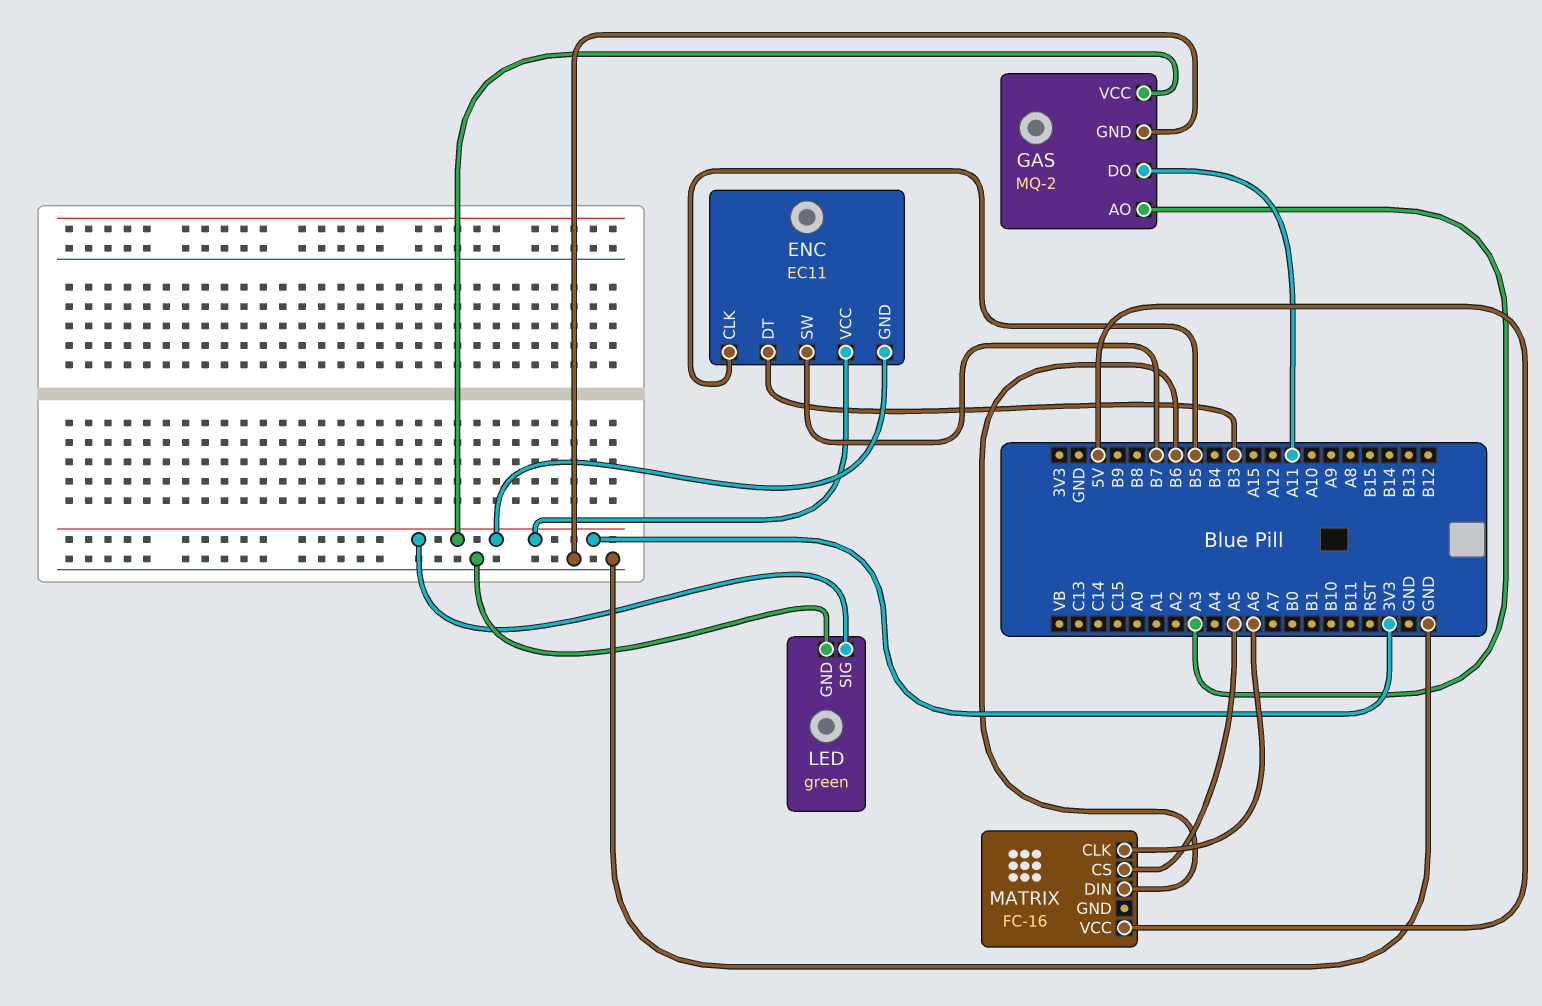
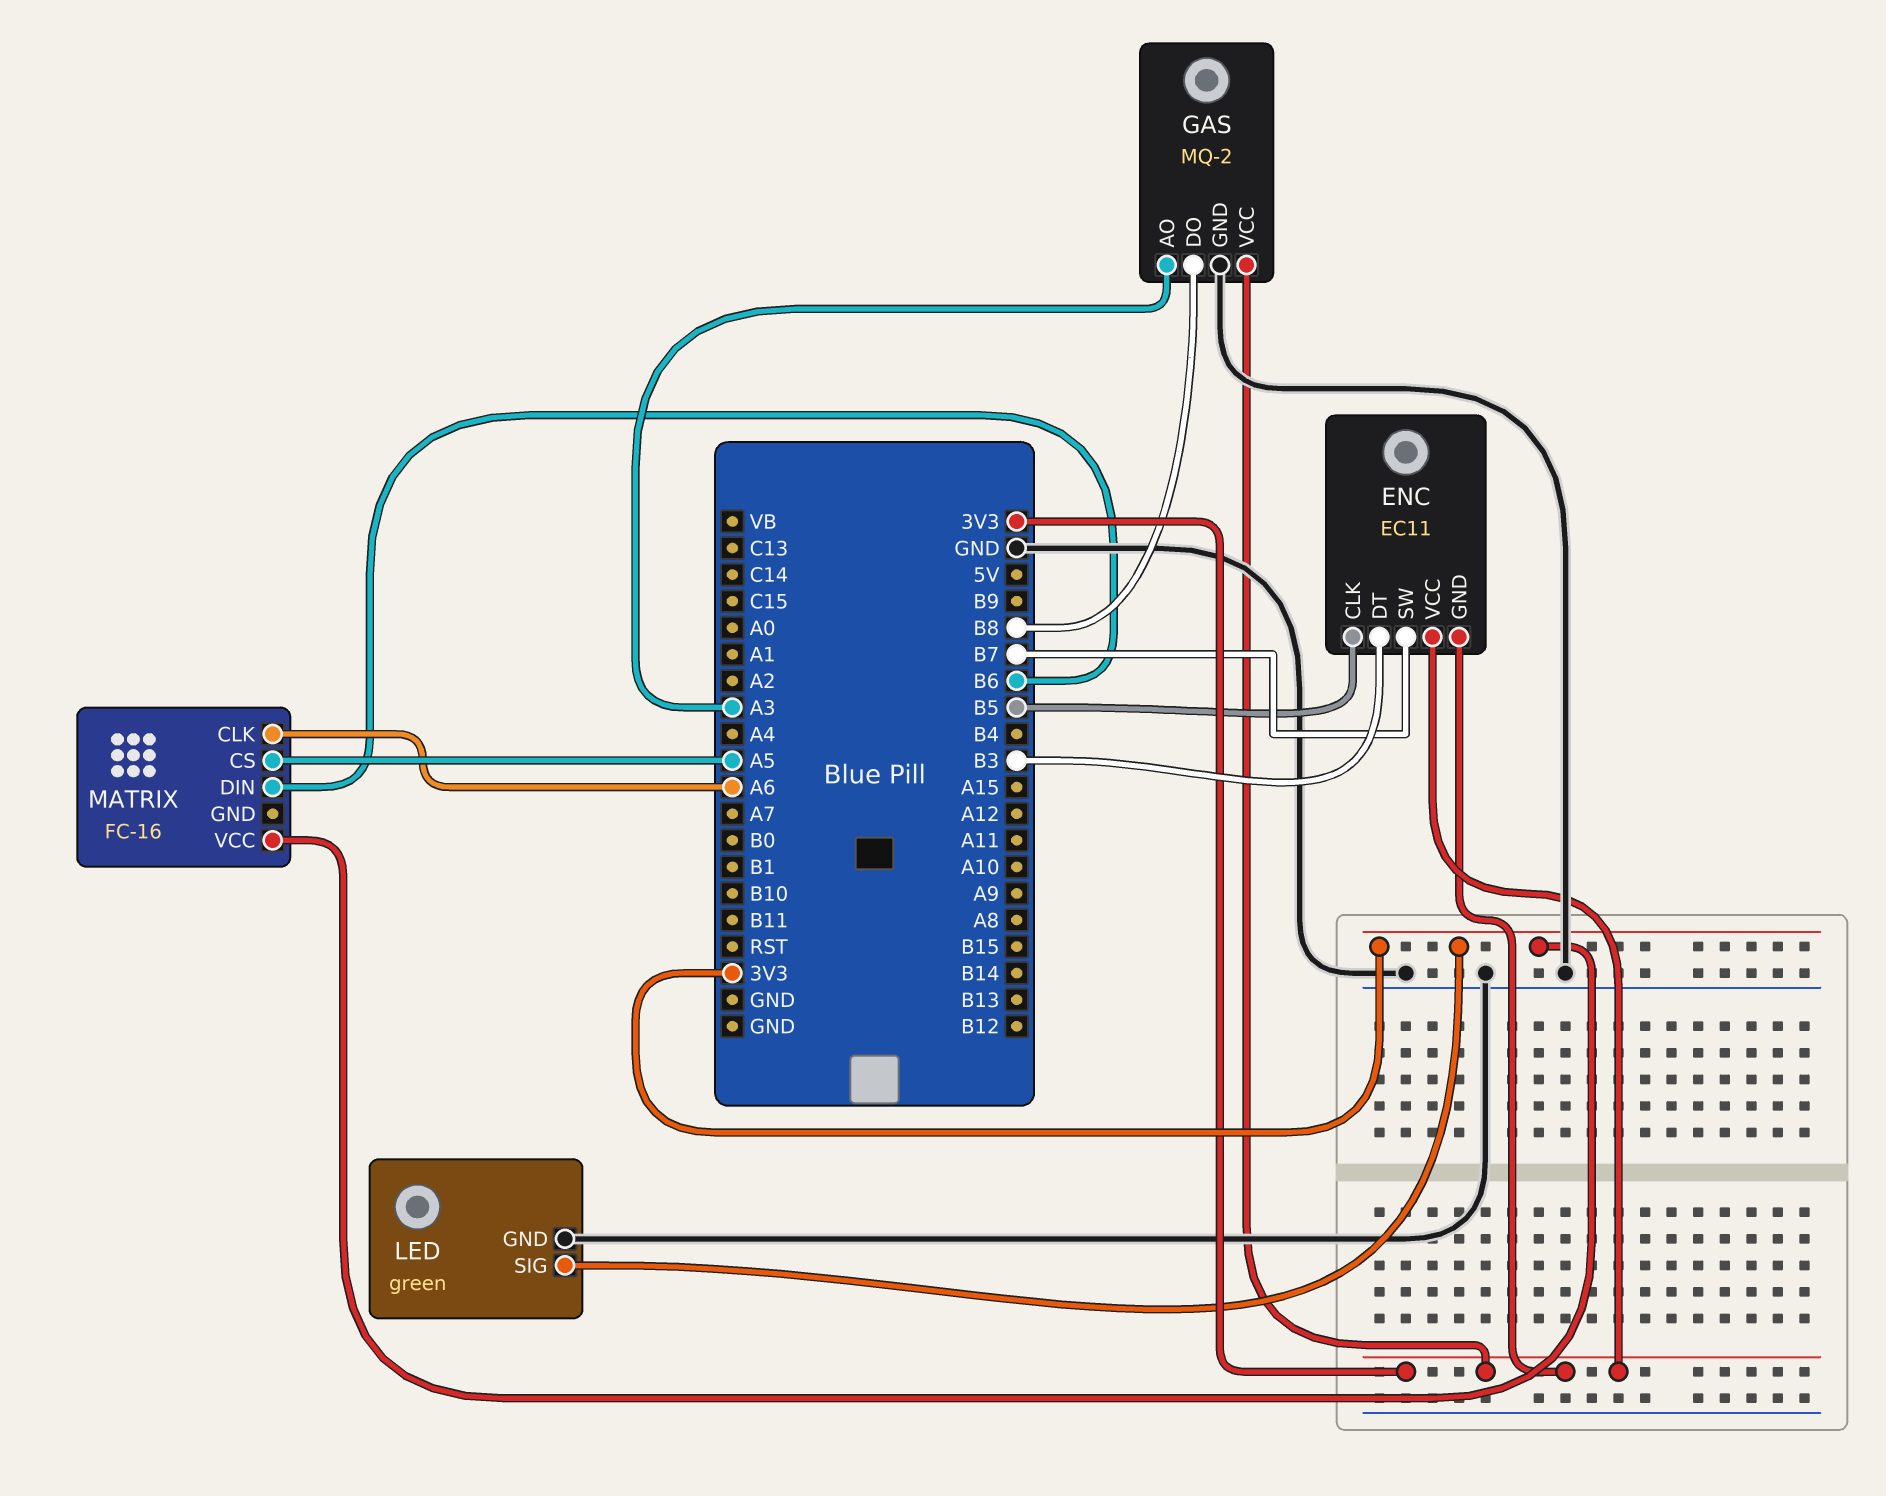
GAS pin DO: A11 -> B8
MATRIX pin VCC: 5V -> 3V3

